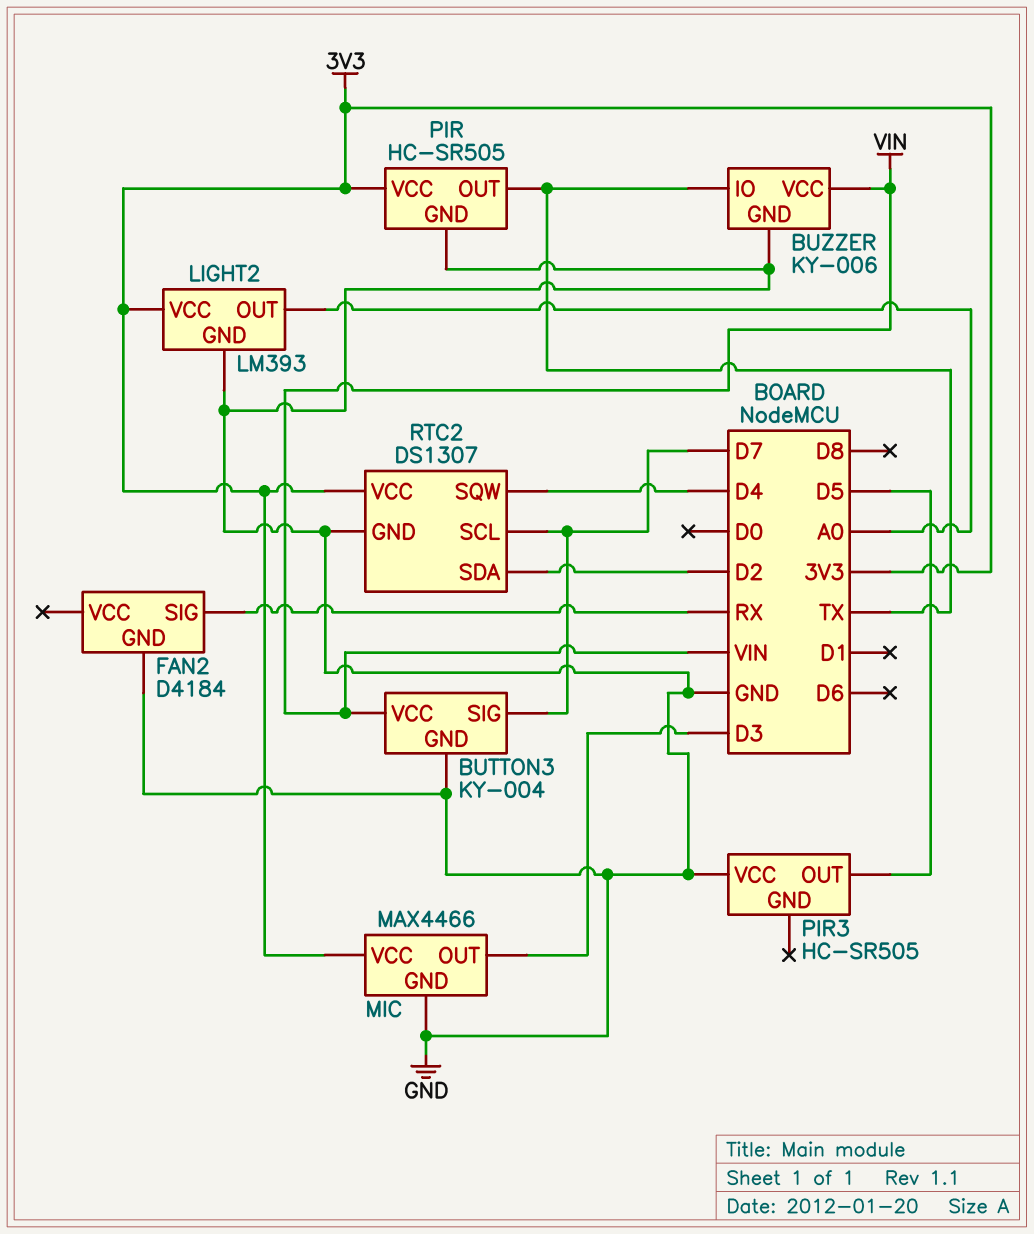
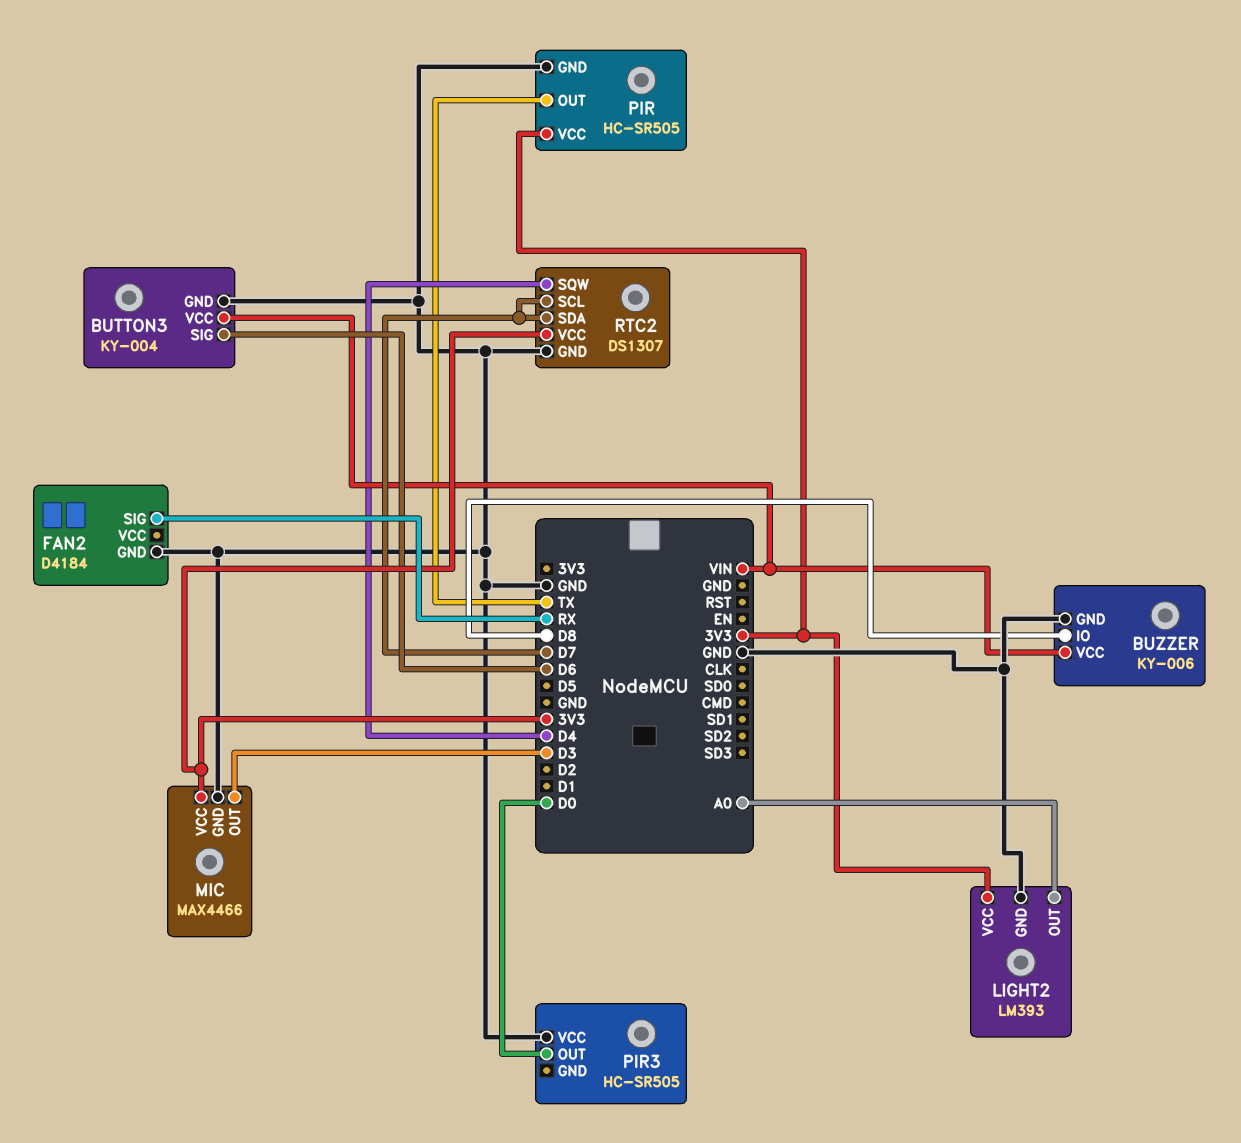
BUTTON3 pin SIG: D7 -> D6
BUZZER pin IO: TX -> D8
PIR3 pin OUT: D5 -> D0
RTC2 pin SDA: D2 -> D7

